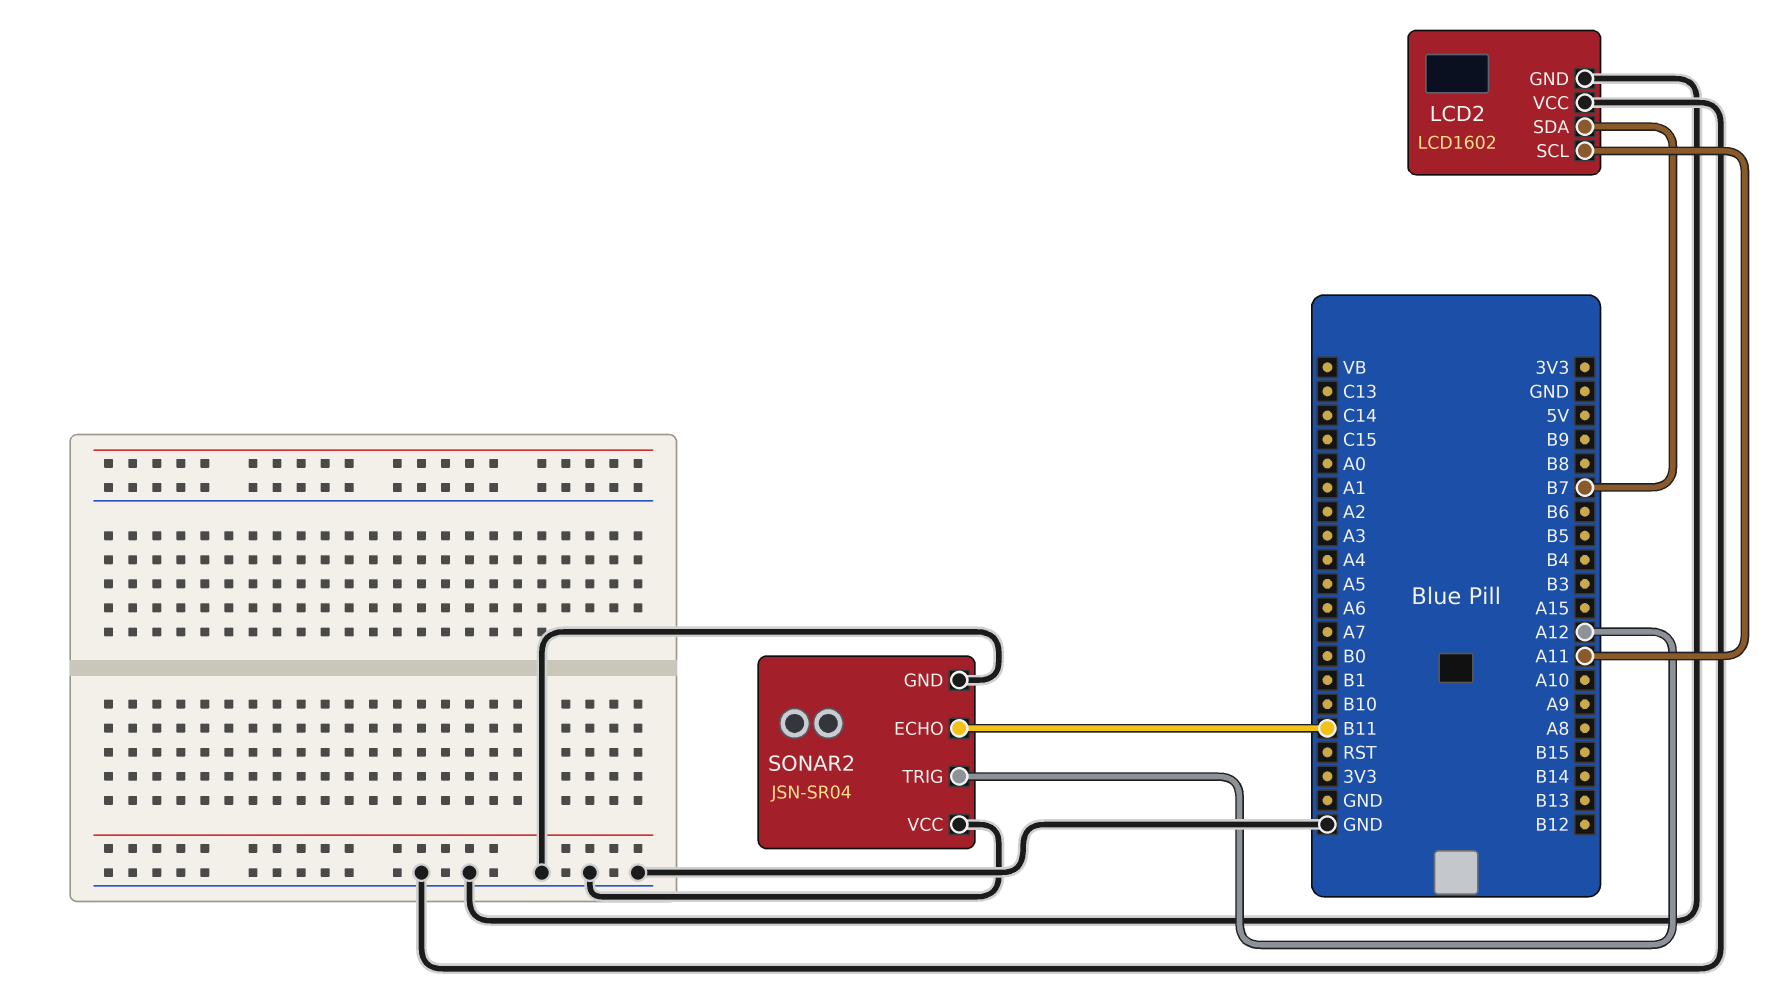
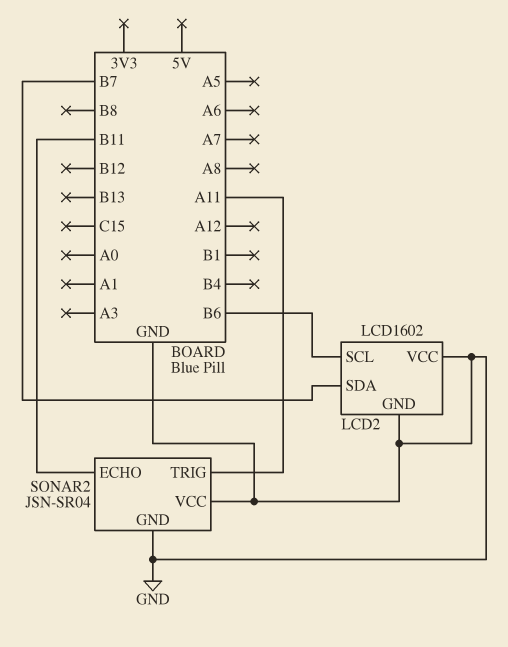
LCD2 pin SCL: A11 -> B6
SONAR2 pin TRIG: A12 -> A11

